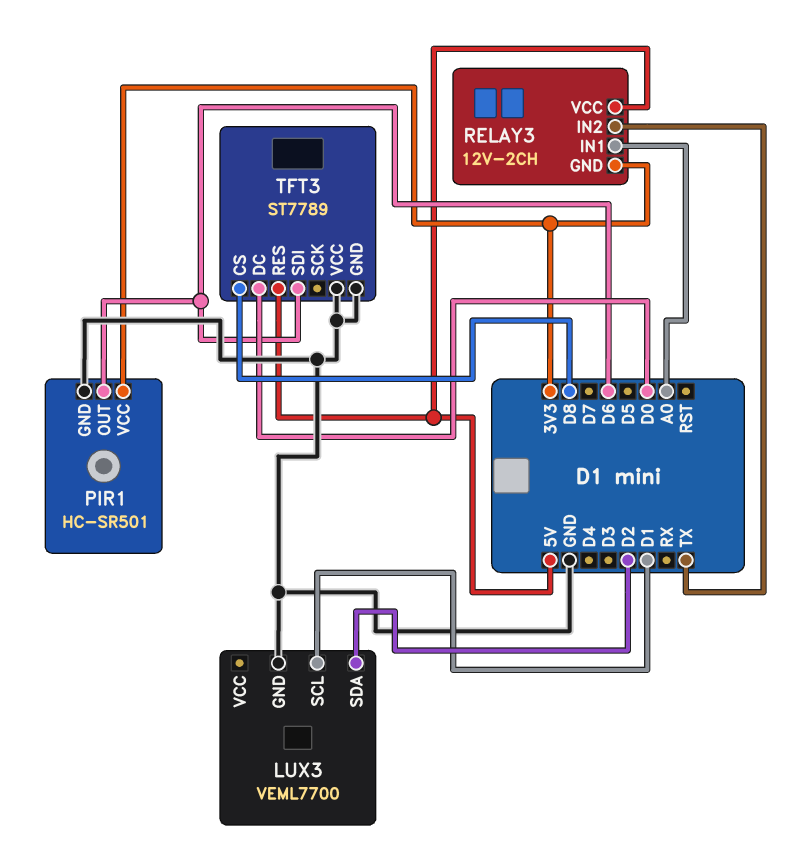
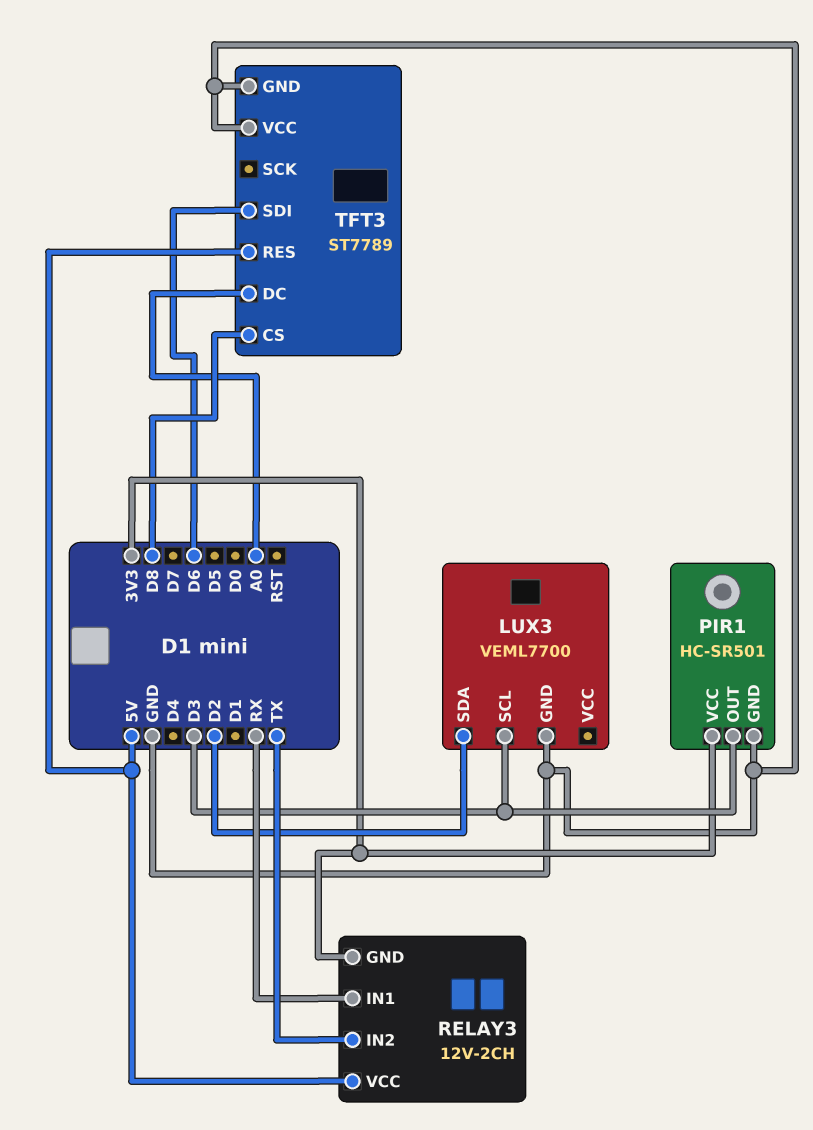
LUX3 pin SCL: D1 -> D3
PIR1 pin OUT: D6 -> D3
RELAY3 pin IN1: A0 -> RX
TFT3 pin DC: D0 -> A0

